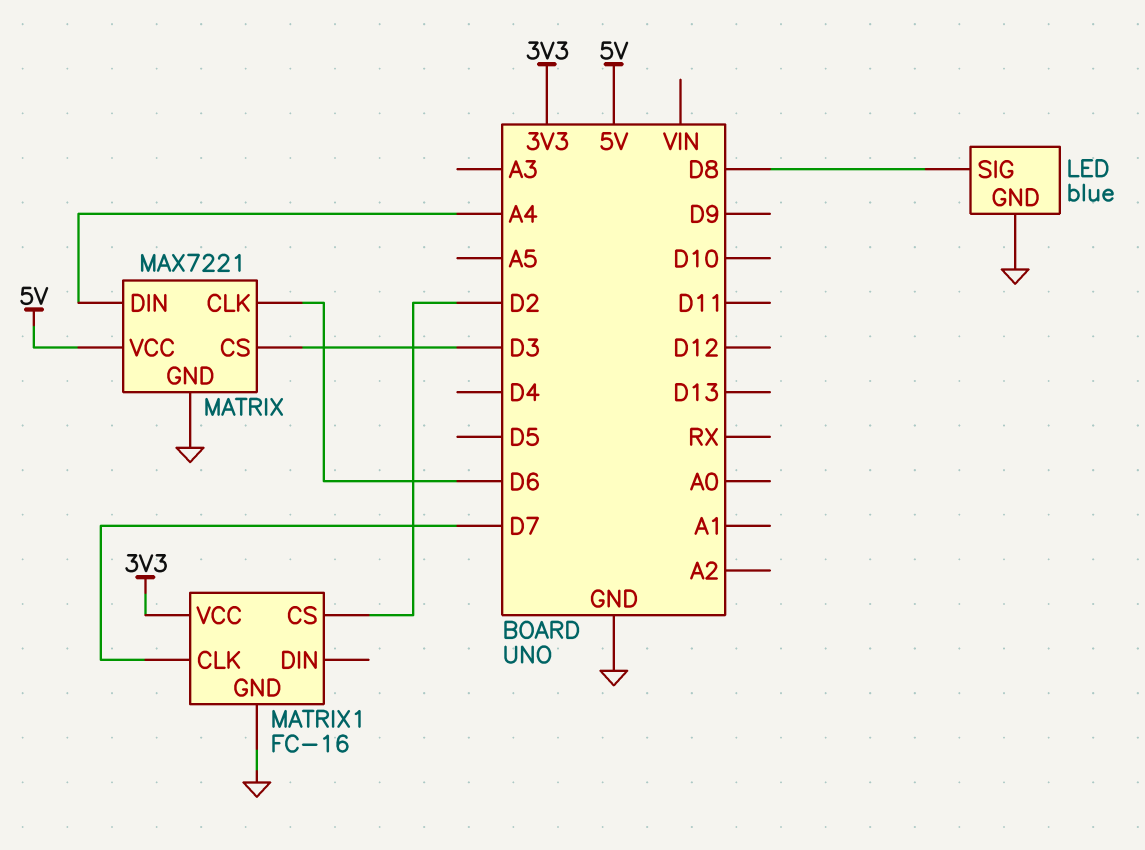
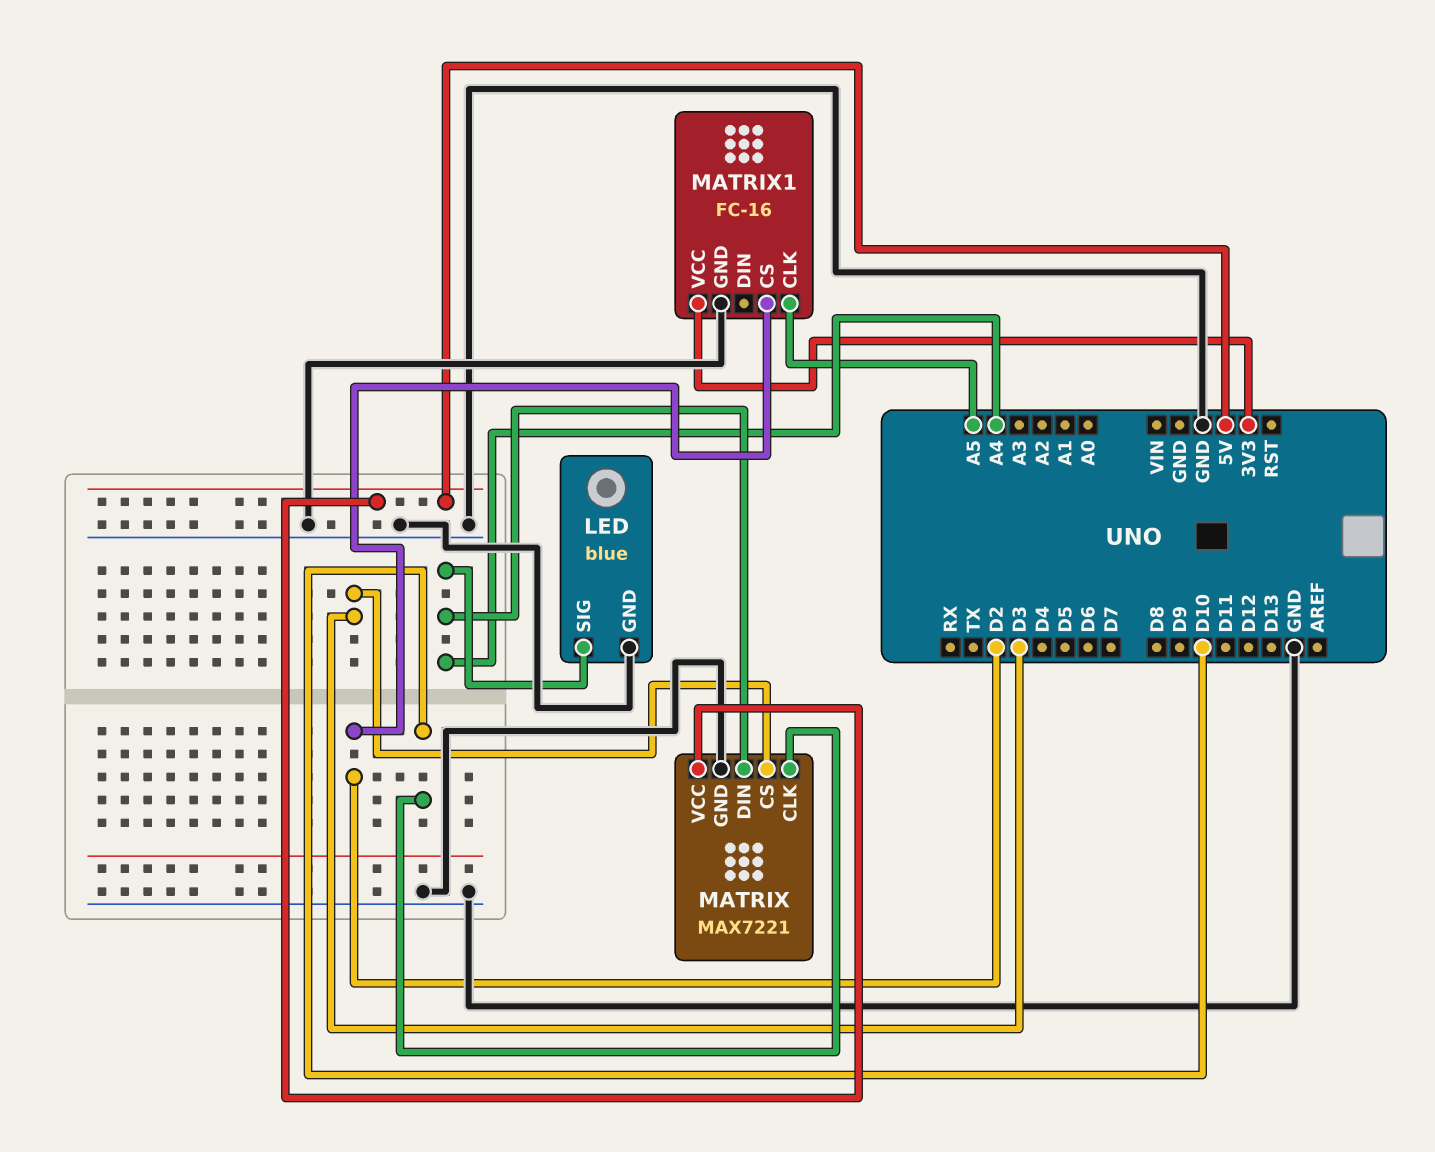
LED pin SIG: D8 -> A4
MATRIX pin CLK: D6 -> D10
MATRIX1 pin CLK: D7 -> A5

